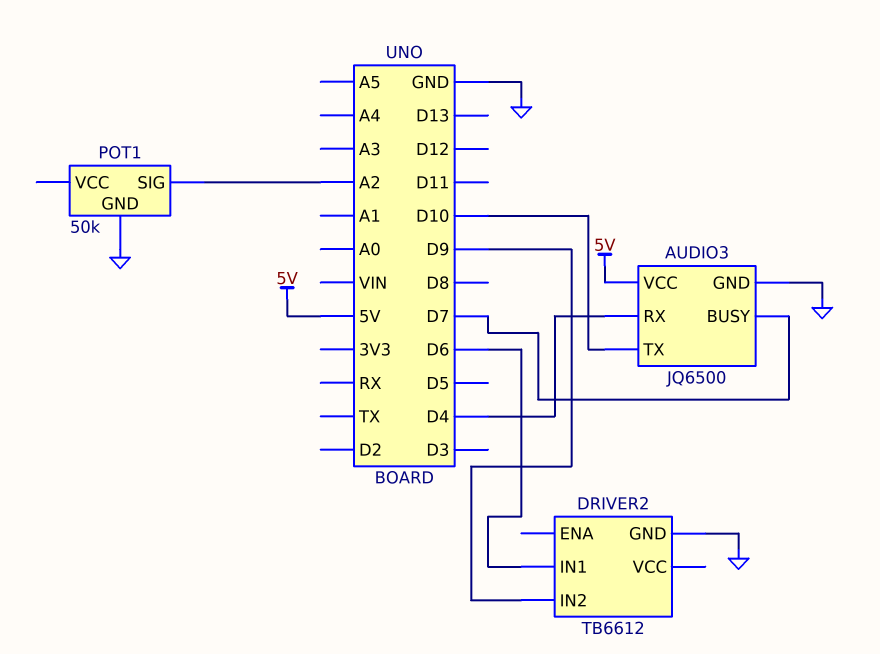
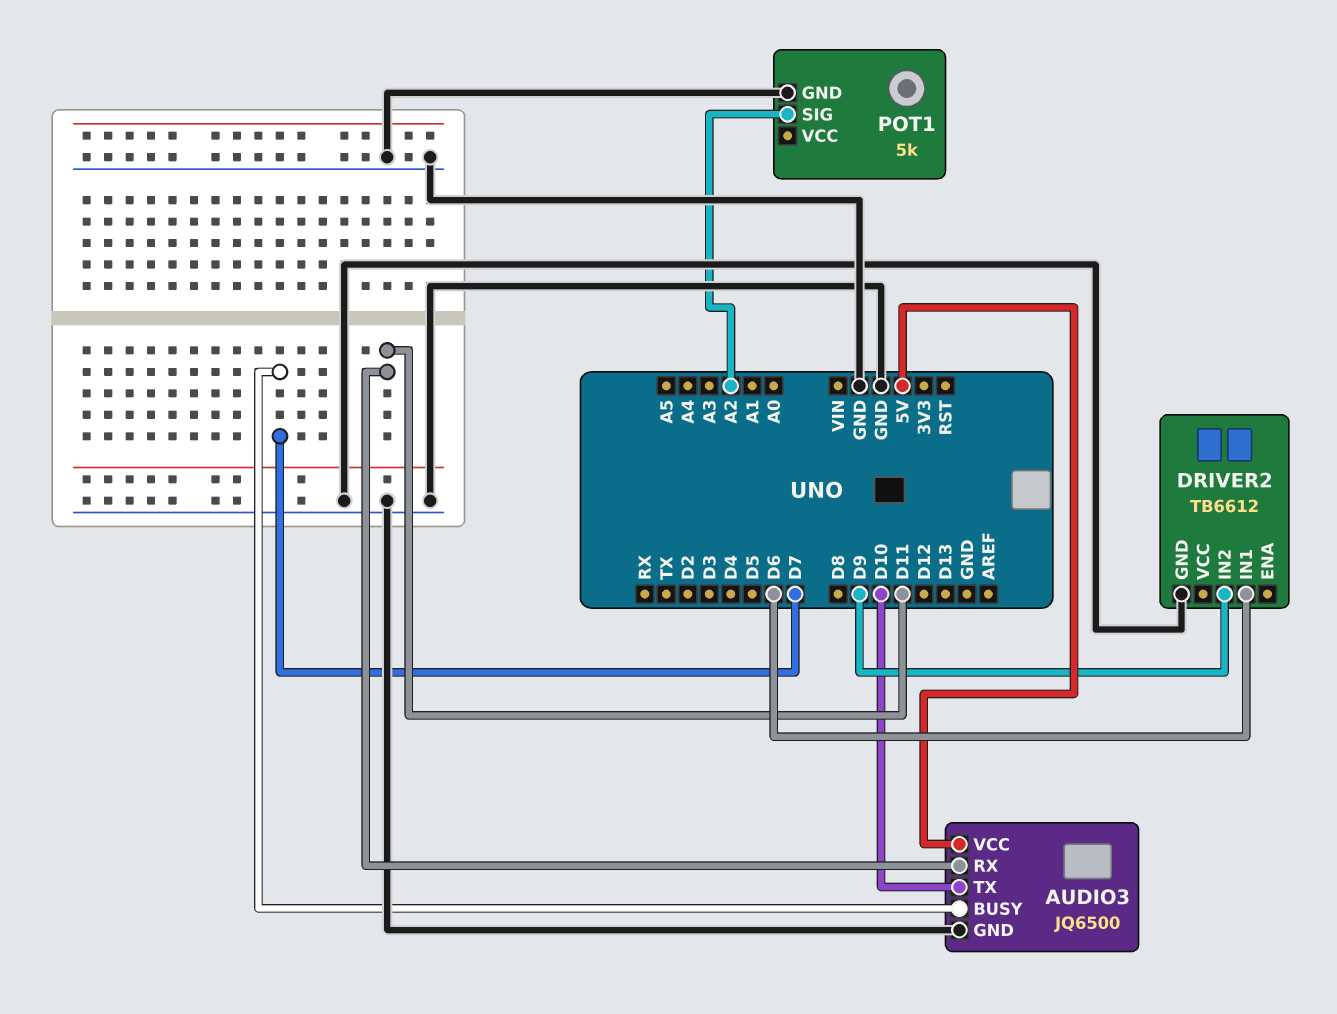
AUDIO3 pin RX: D4 -> D11
POT1: 50k -> 5k

